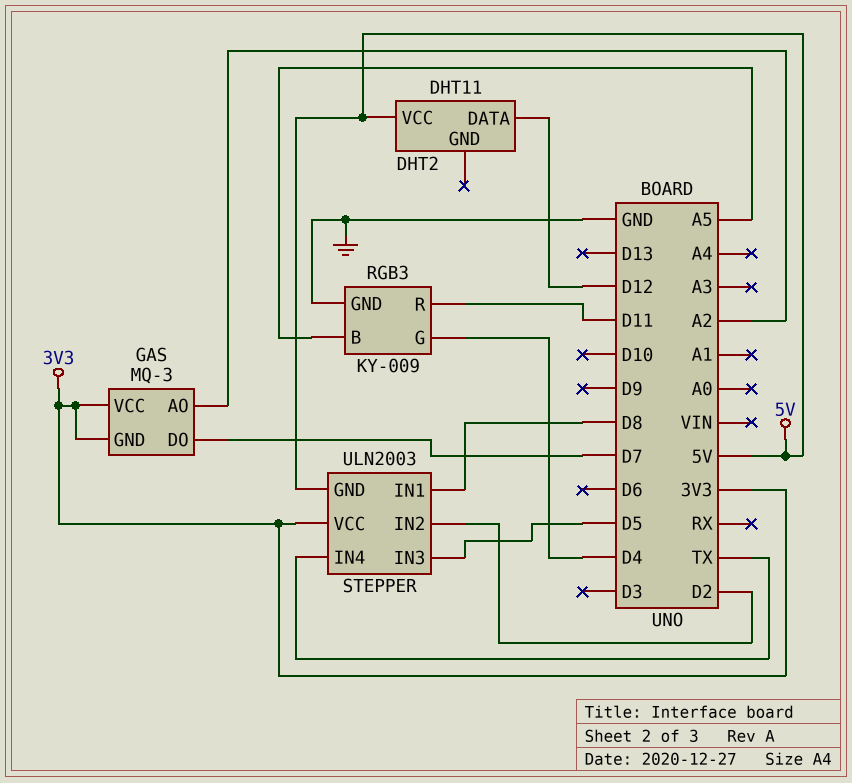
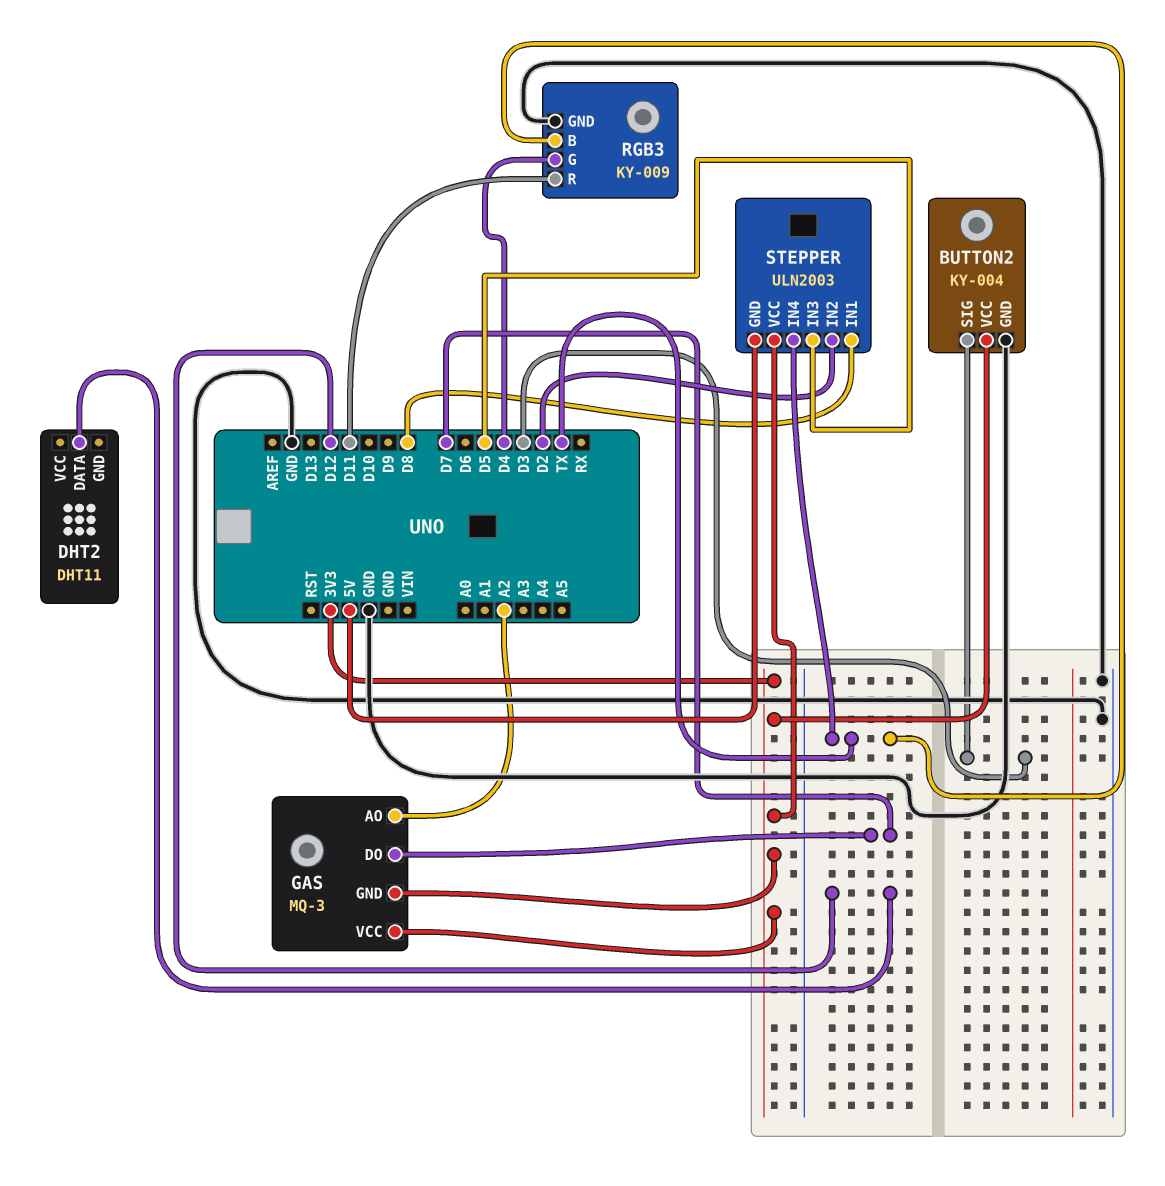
BUTTON2: none -> KY-004
BUTTON2 pin GND: none -> GND
BUTTON2 pin SIG: none -> D3
BUTTON2 pin VCC: none -> 3V3
DHT2 pin VCC: 5V -> none
RGB3 pin B: A5 -> TX

